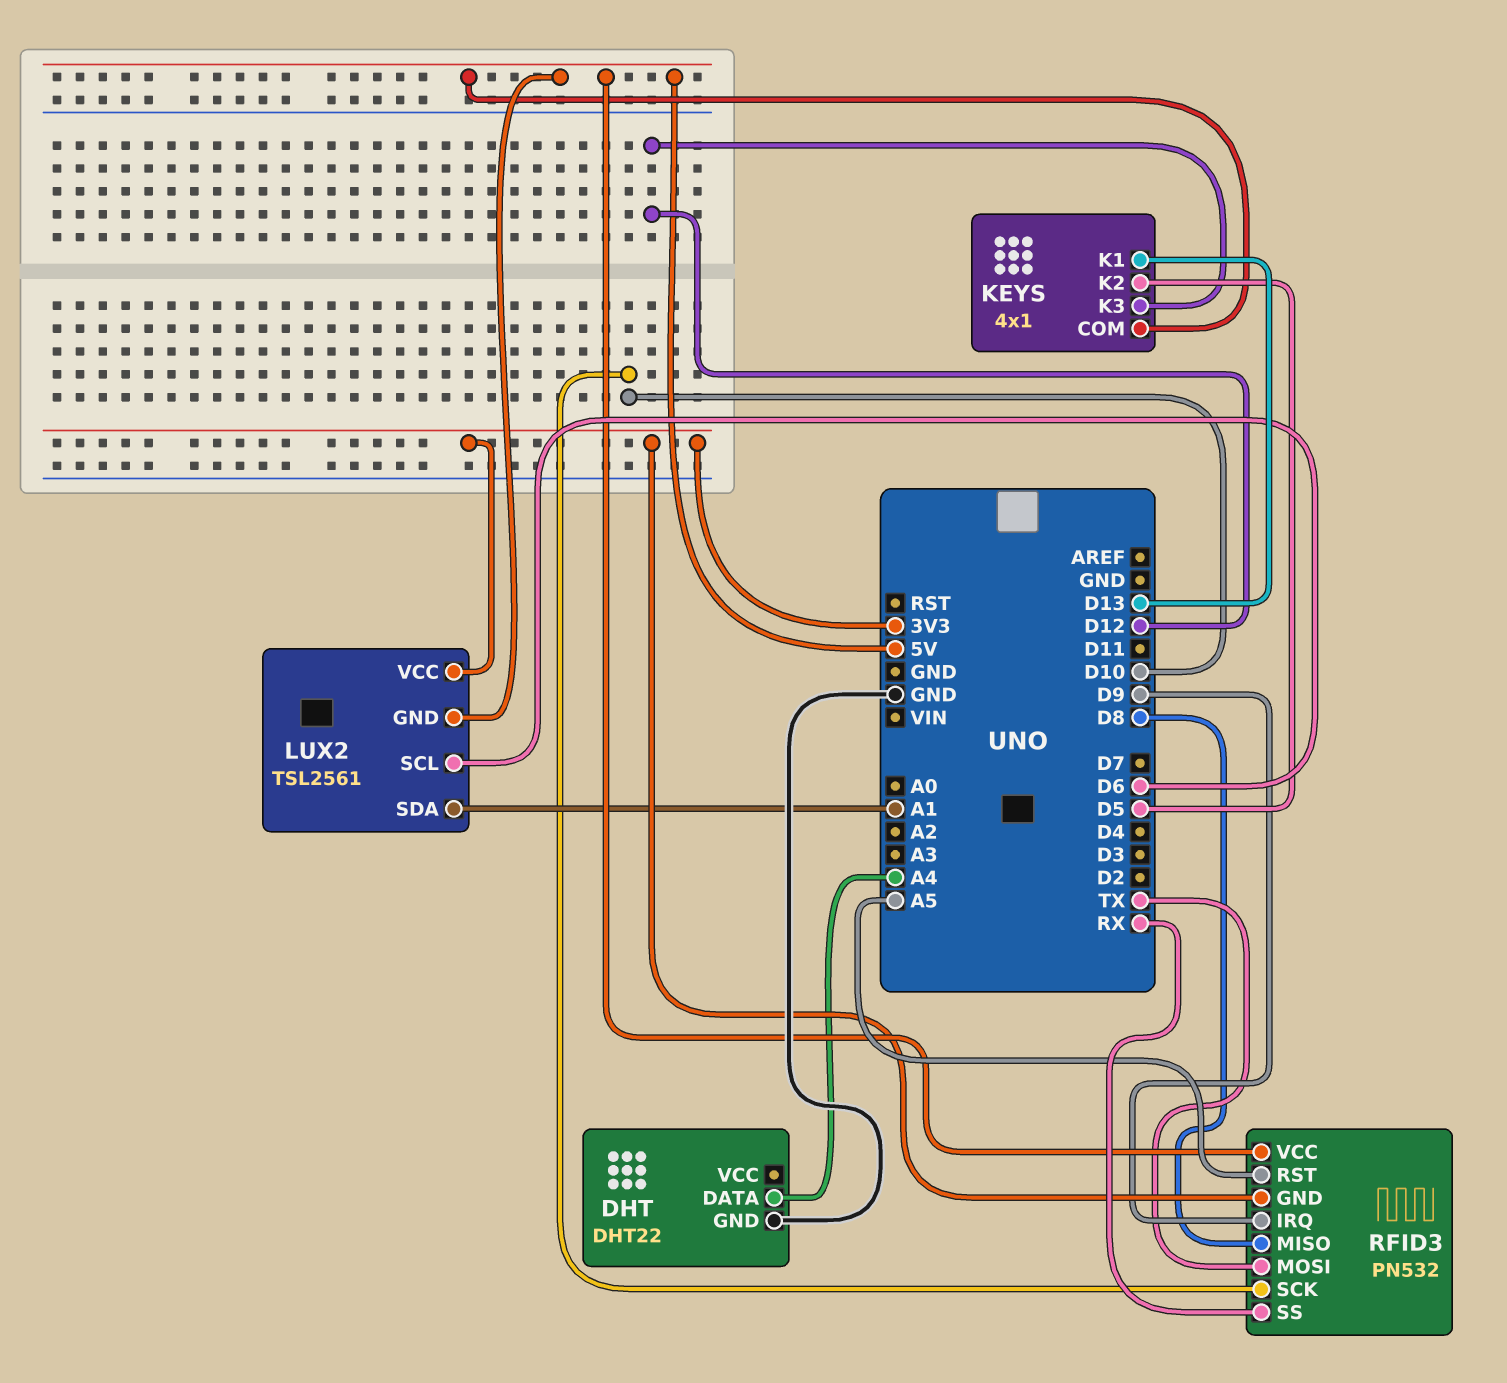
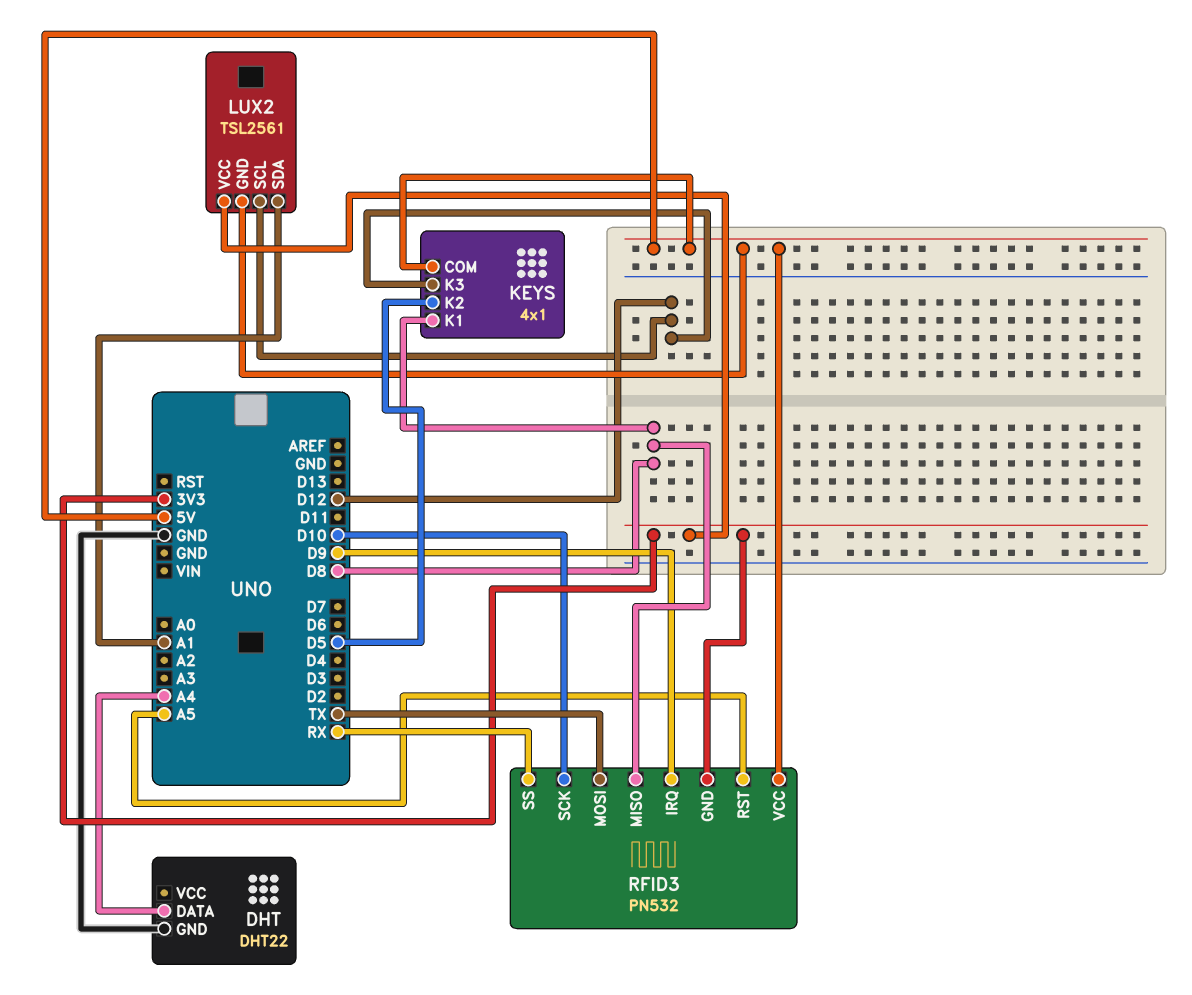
KEYS pin K1: D13 -> D8
LUX2 pin SCL: D6 -> D12

